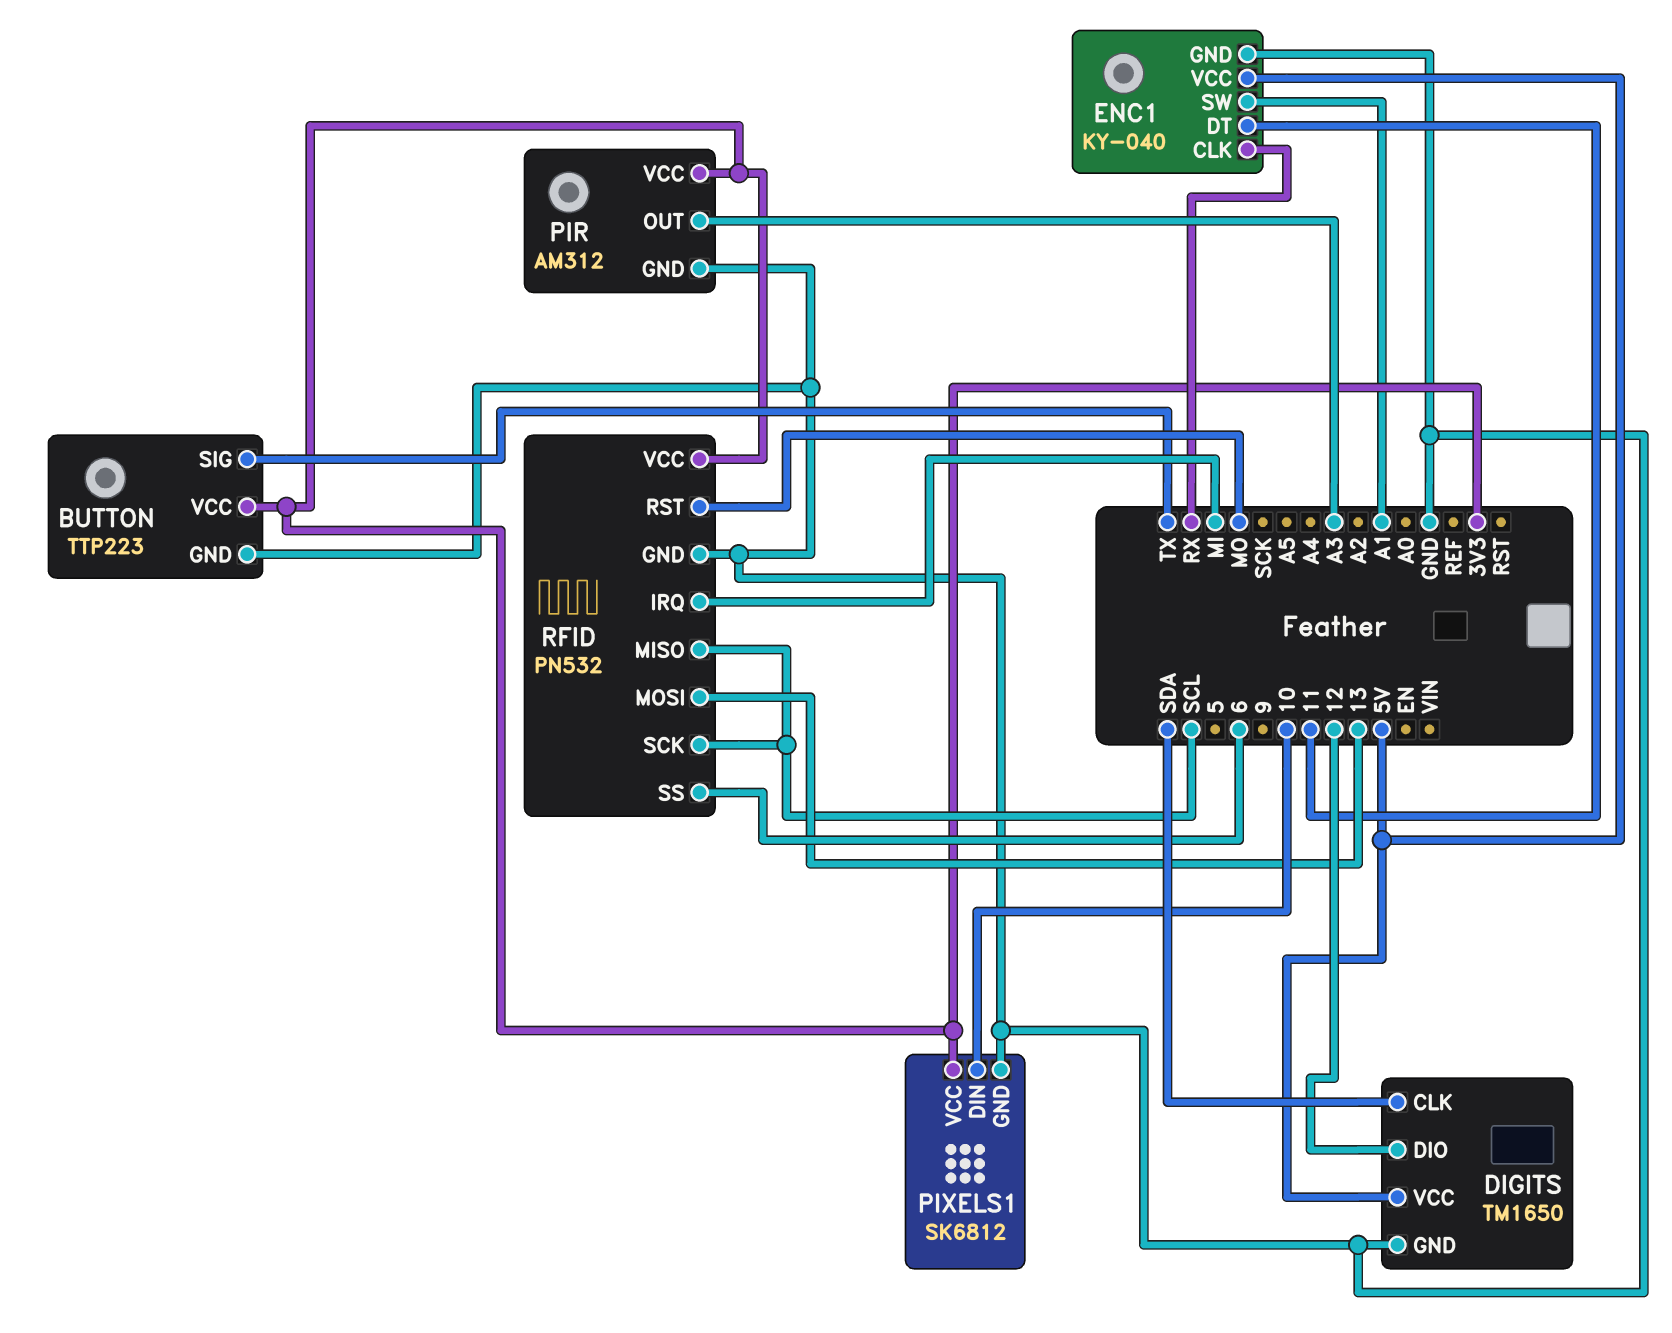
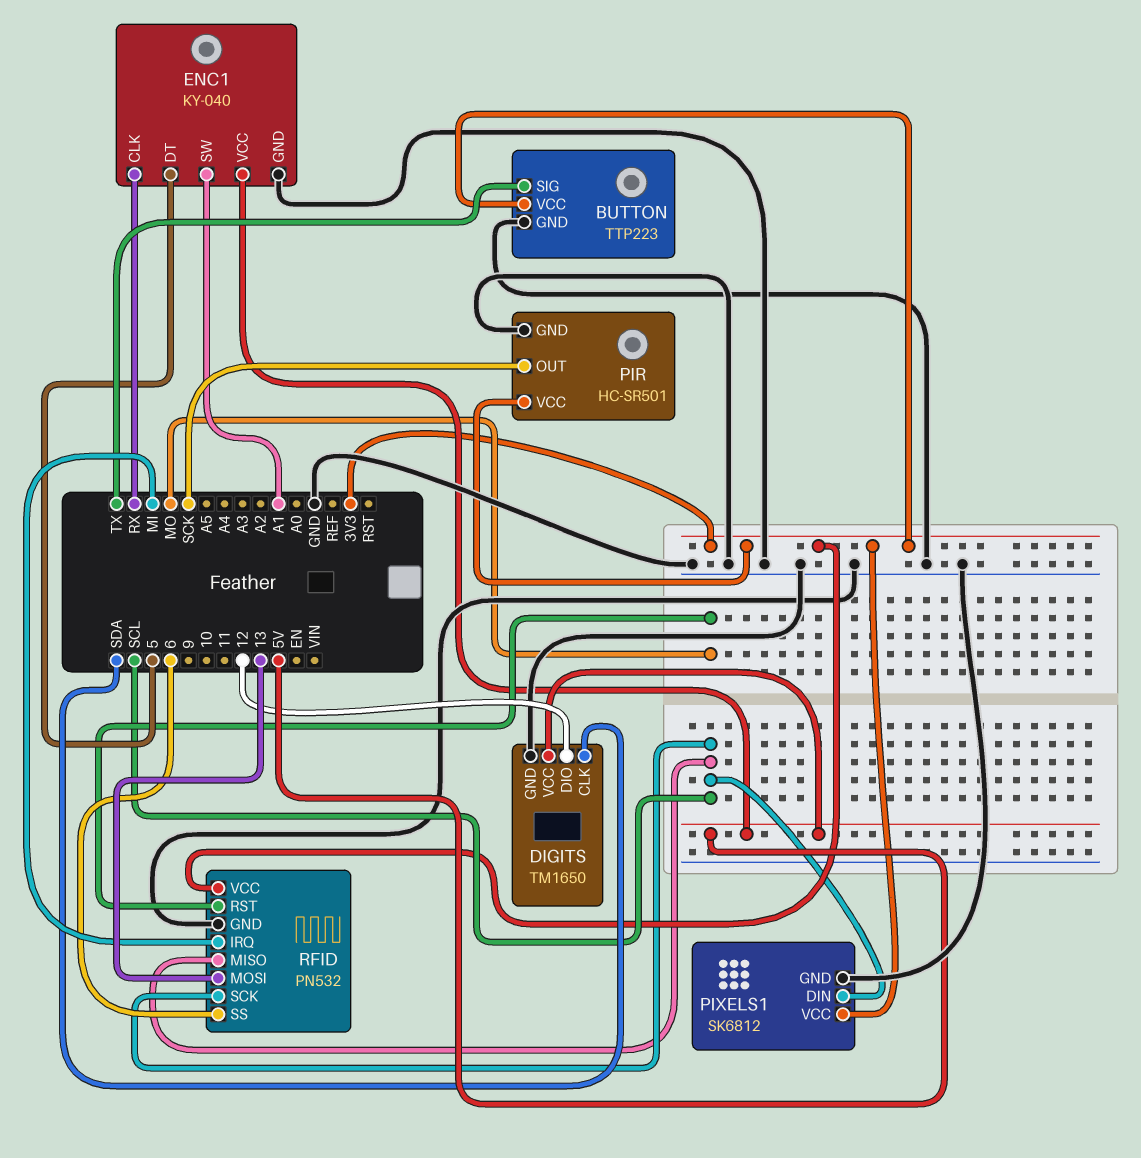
ENC1 pin DT: 11 -> 5
PIR: AM312 -> HC-SR501
PIR pin OUT: A3 -> SCK
PIXELS1 pin DIN: 10 -> SCL

